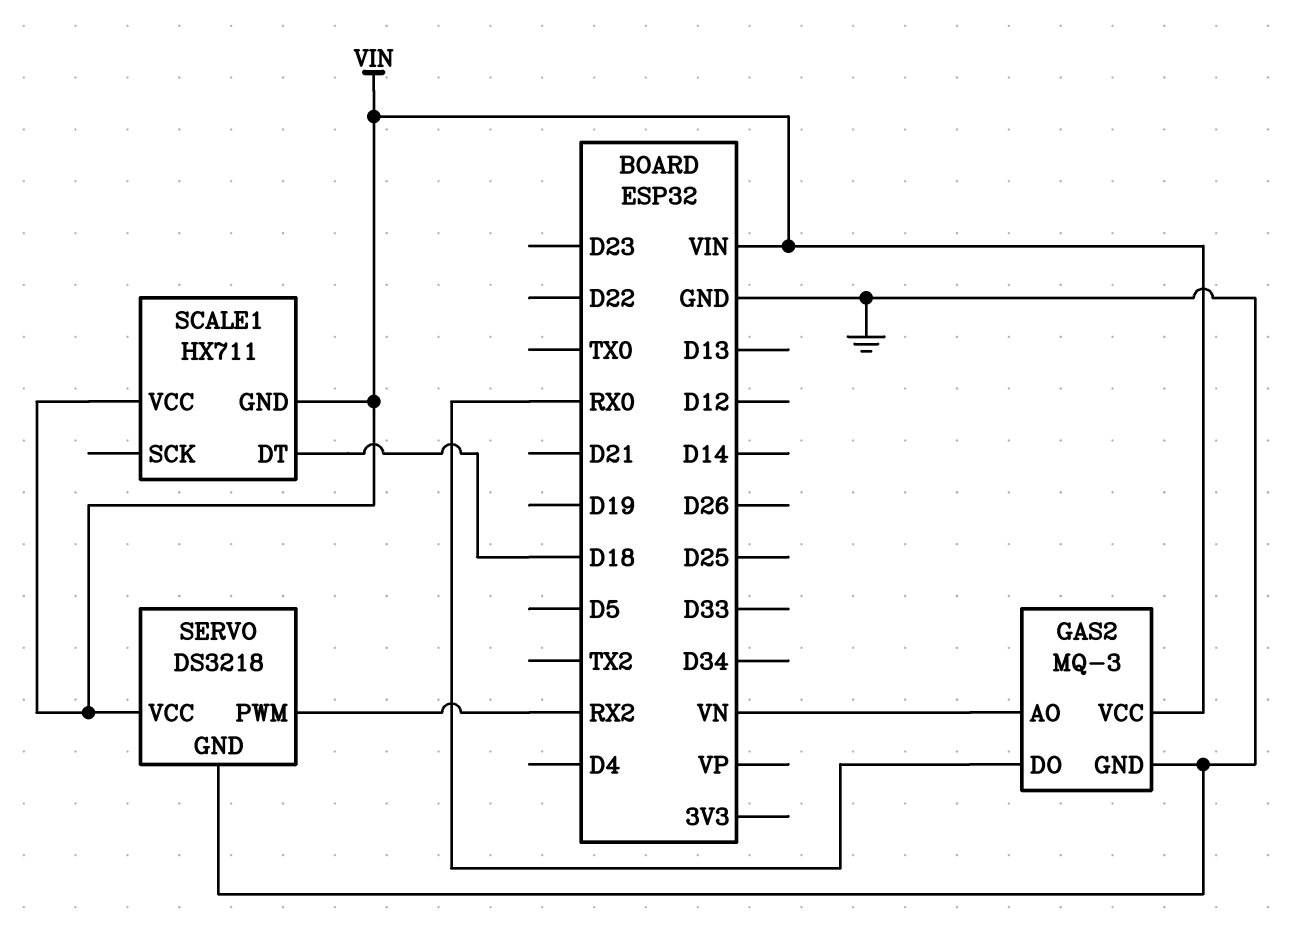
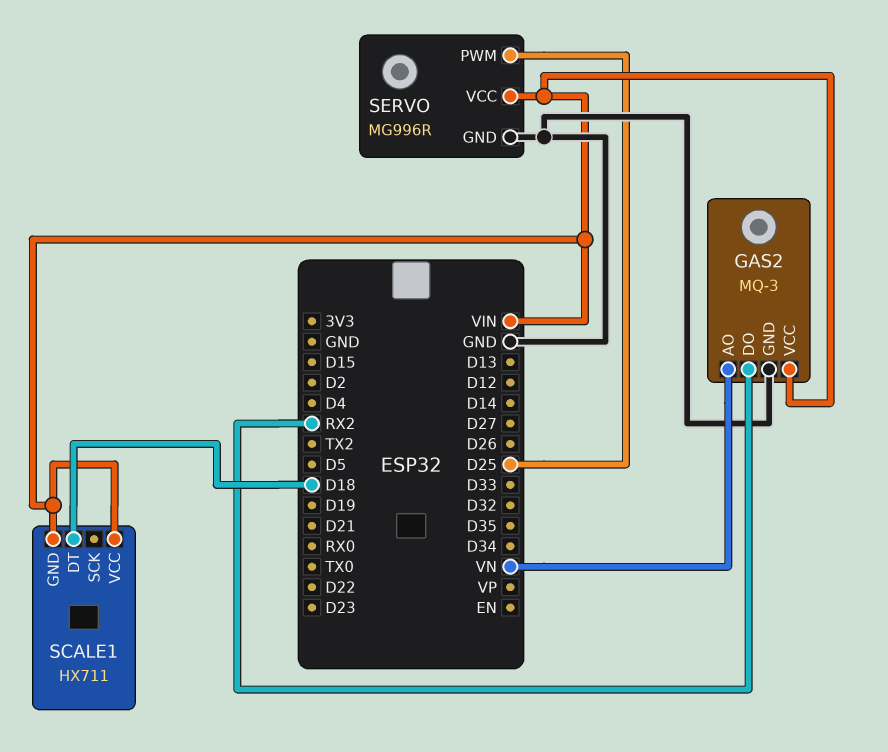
GAS2 pin DO: RX0 -> RX2
SERVO: DS3218 -> MG996R
SERVO pin PWM: RX2 -> D25

